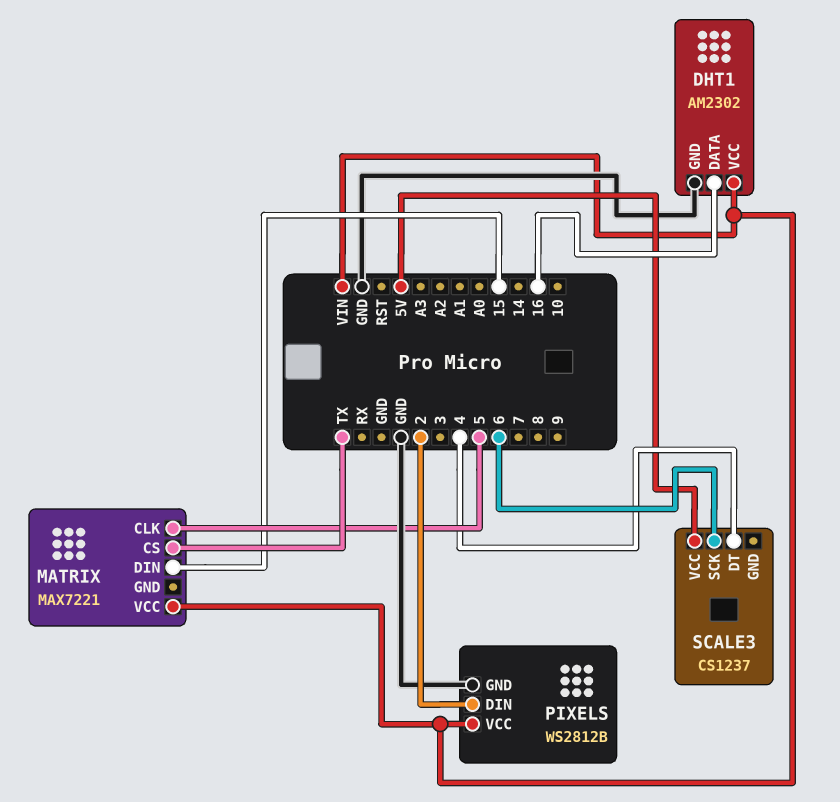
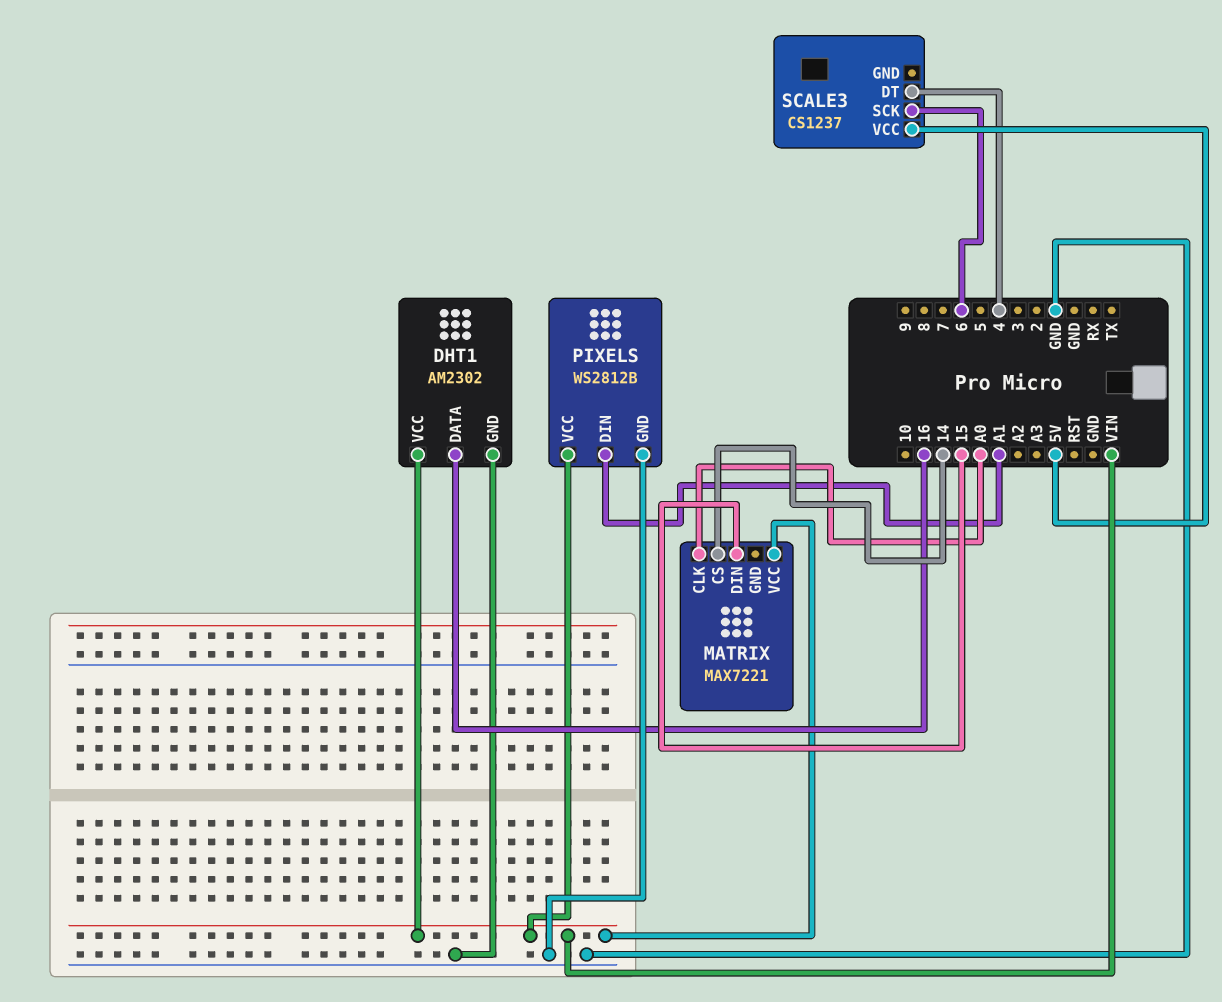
MATRIX pin CLK: 5 -> A0
MATRIX pin CS: TX -> 14
PIXELS pin DIN: 2 -> A1

